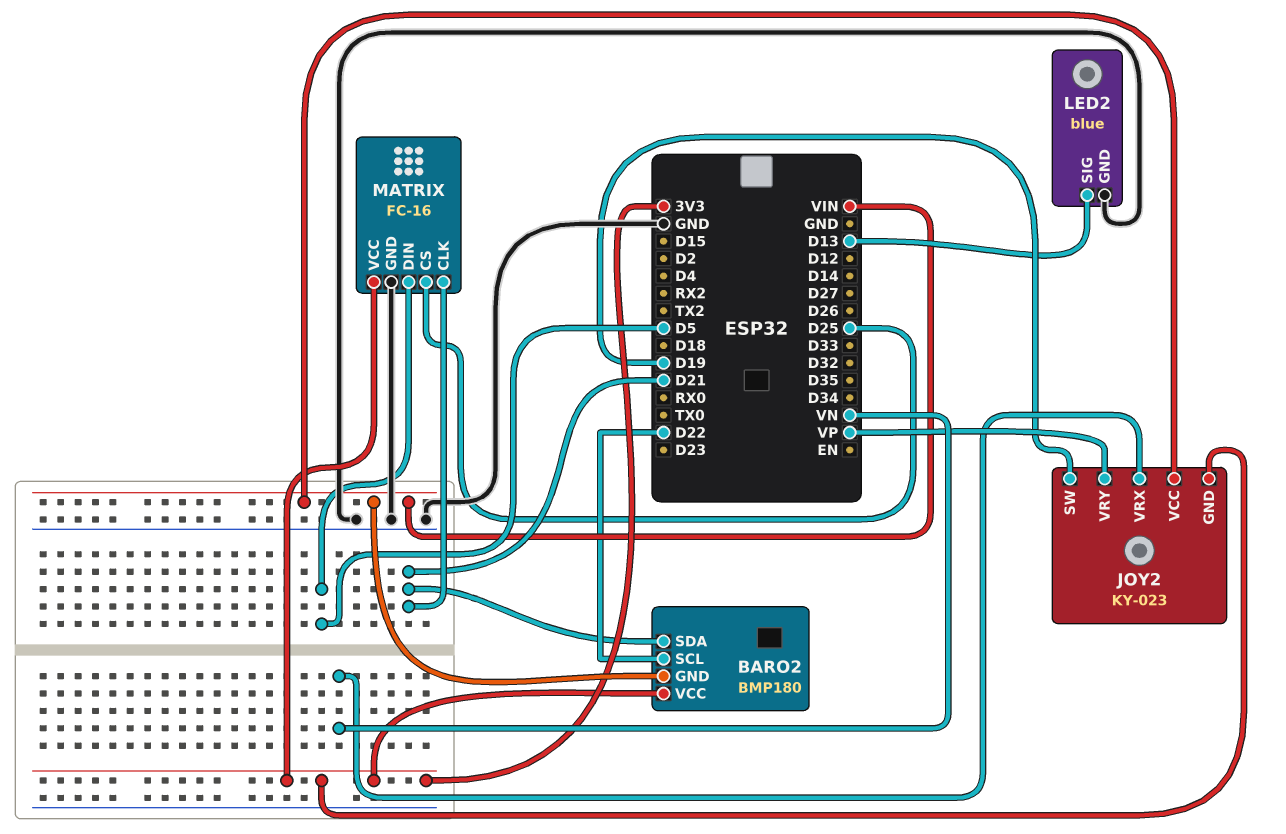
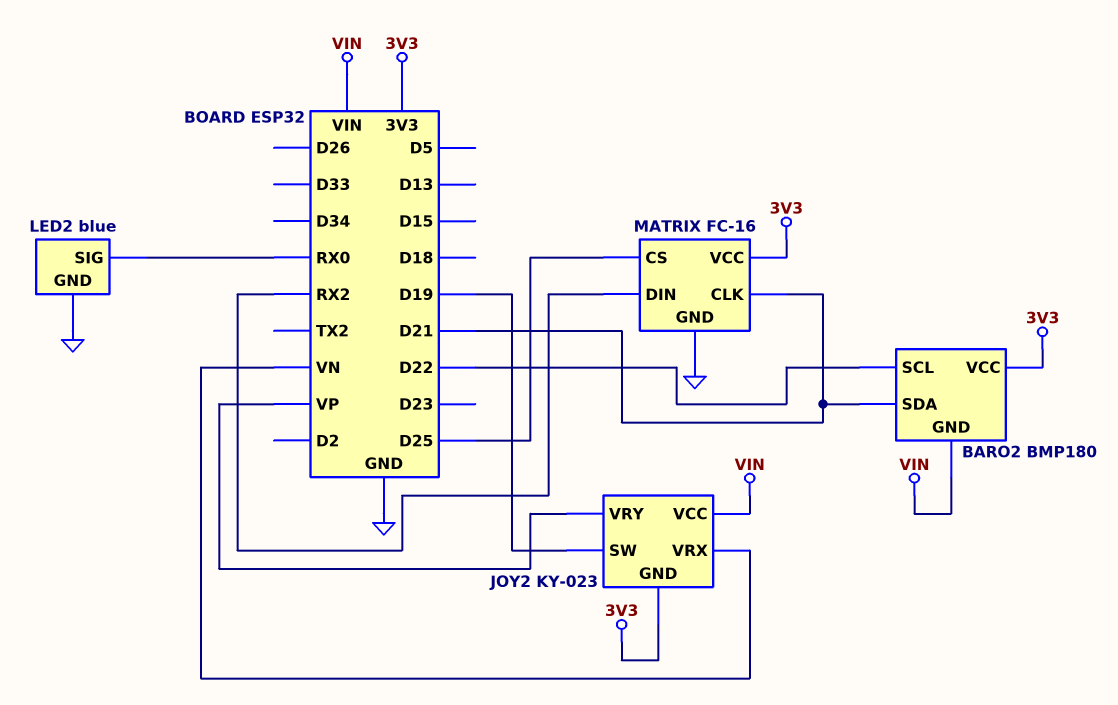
LED2 pin SIG: D13 -> RX0
MATRIX pin DIN: D5 -> RX2

